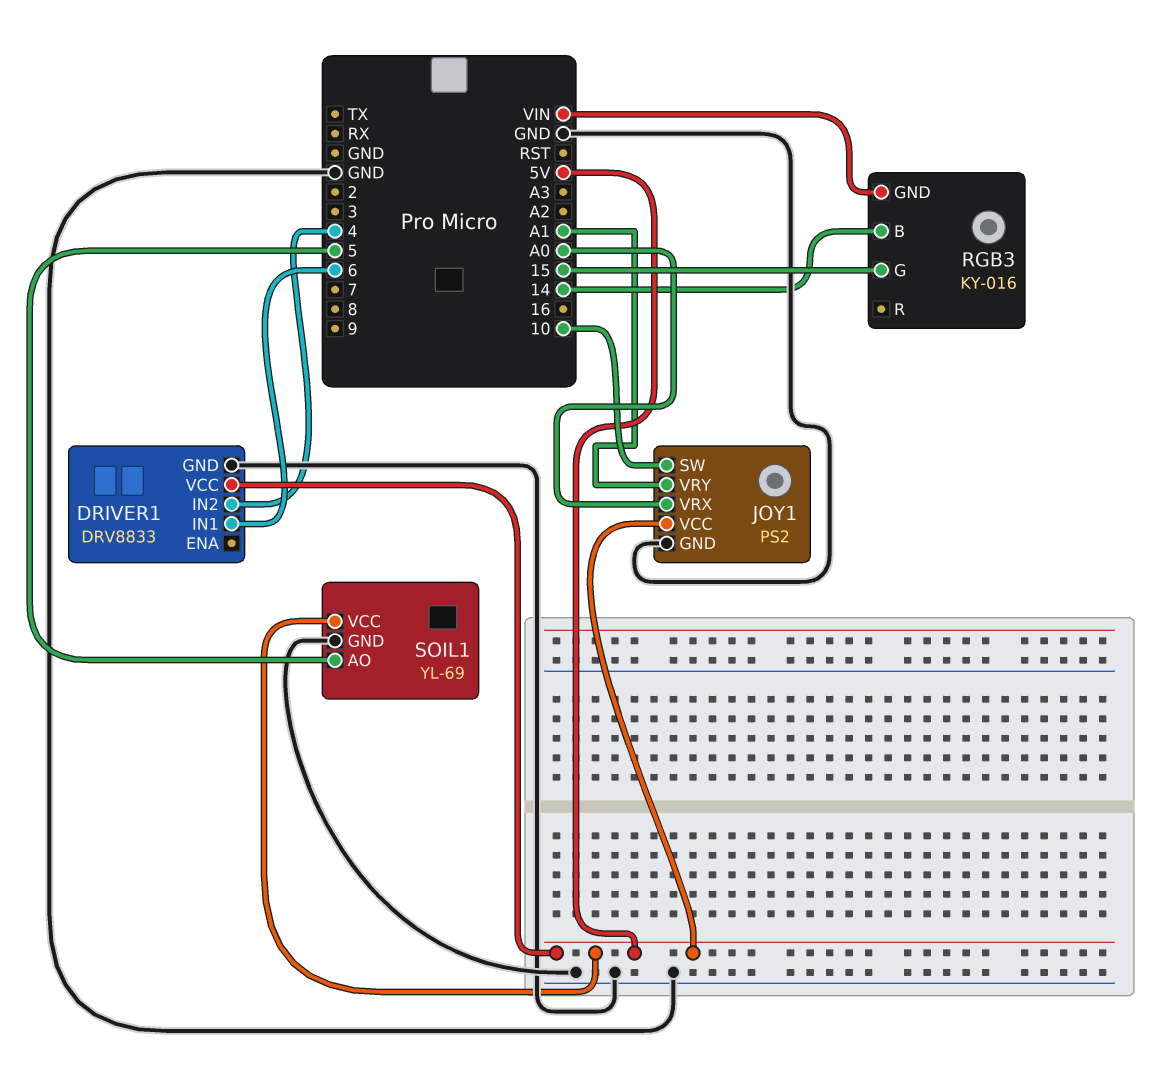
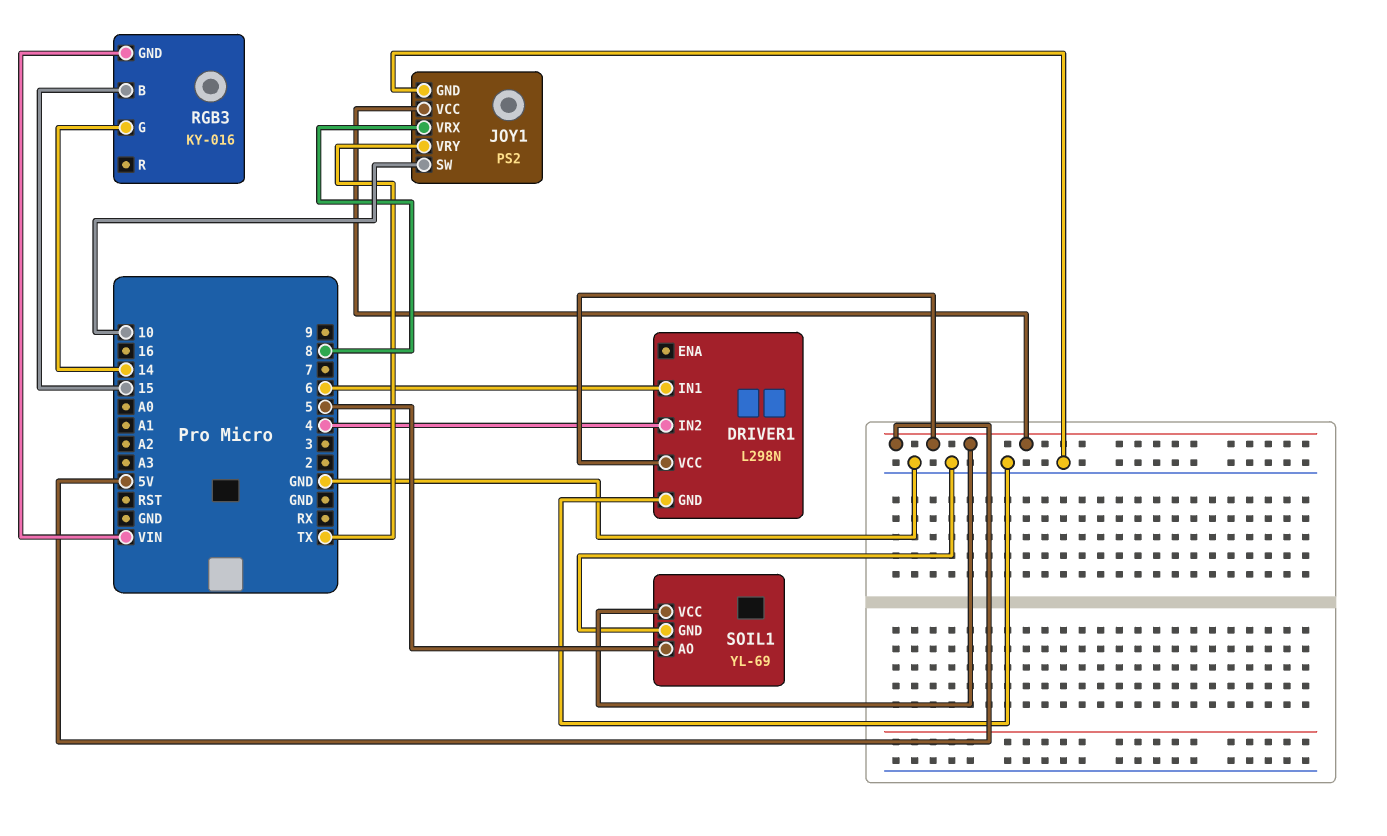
DRIVER1: DRV8833 -> L298N
JOY1 pin VRX: A0 -> 8
JOY1 pin VRY: A1 -> TX
RGB3 pin B: 14 -> 15
RGB3 pin G: 15 -> 14

